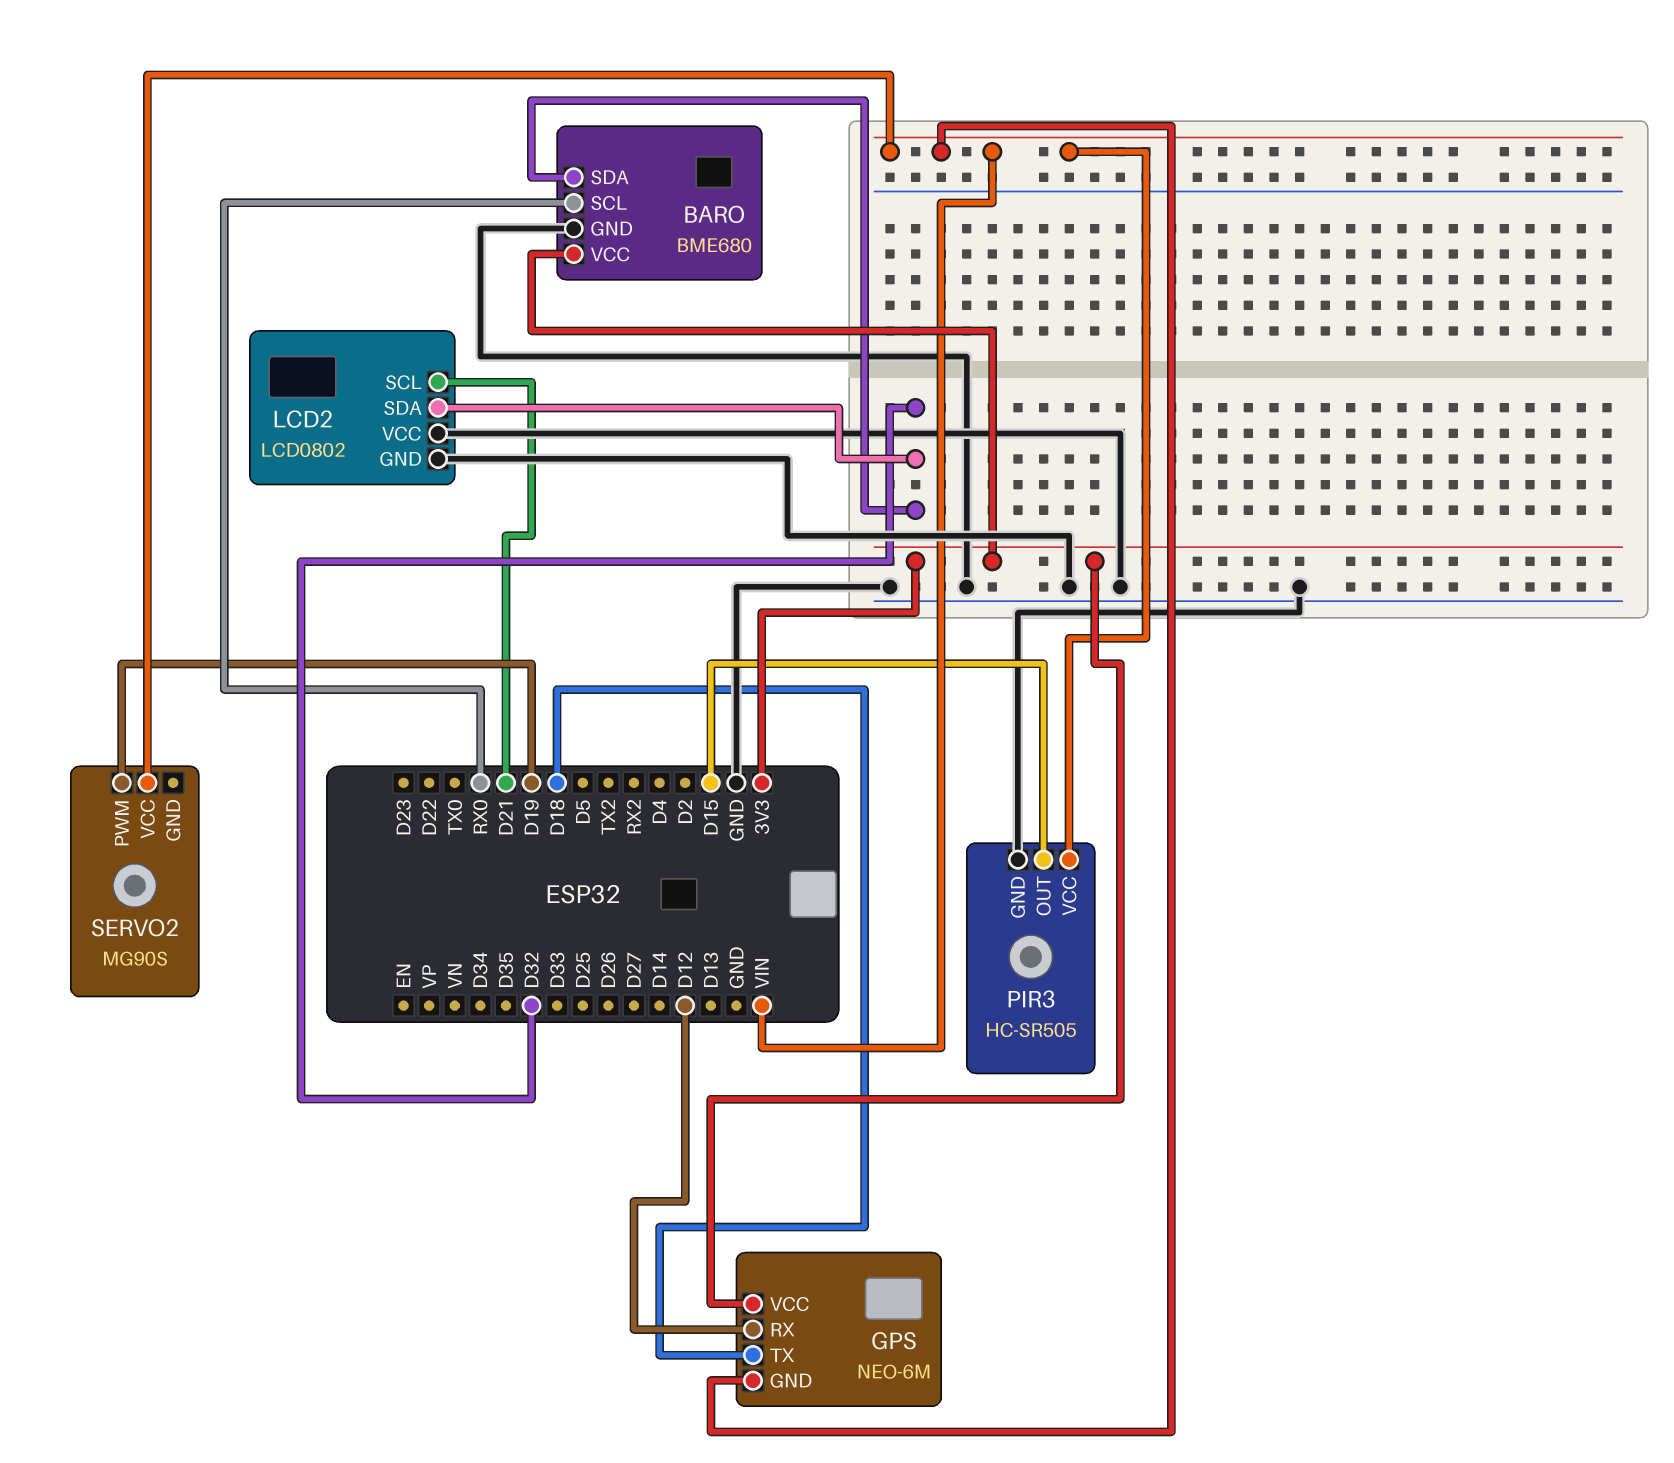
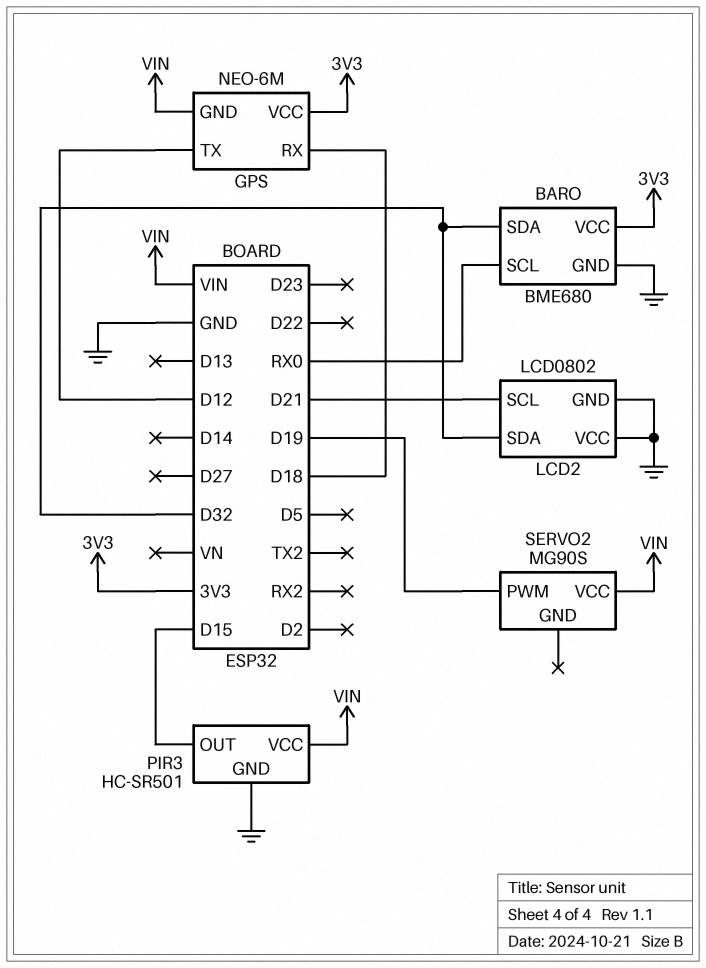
GPS pin RX: D12 -> D18
GPS pin TX: D18 -> D12
PIR3: HC-SR505 -> HC-SR501

